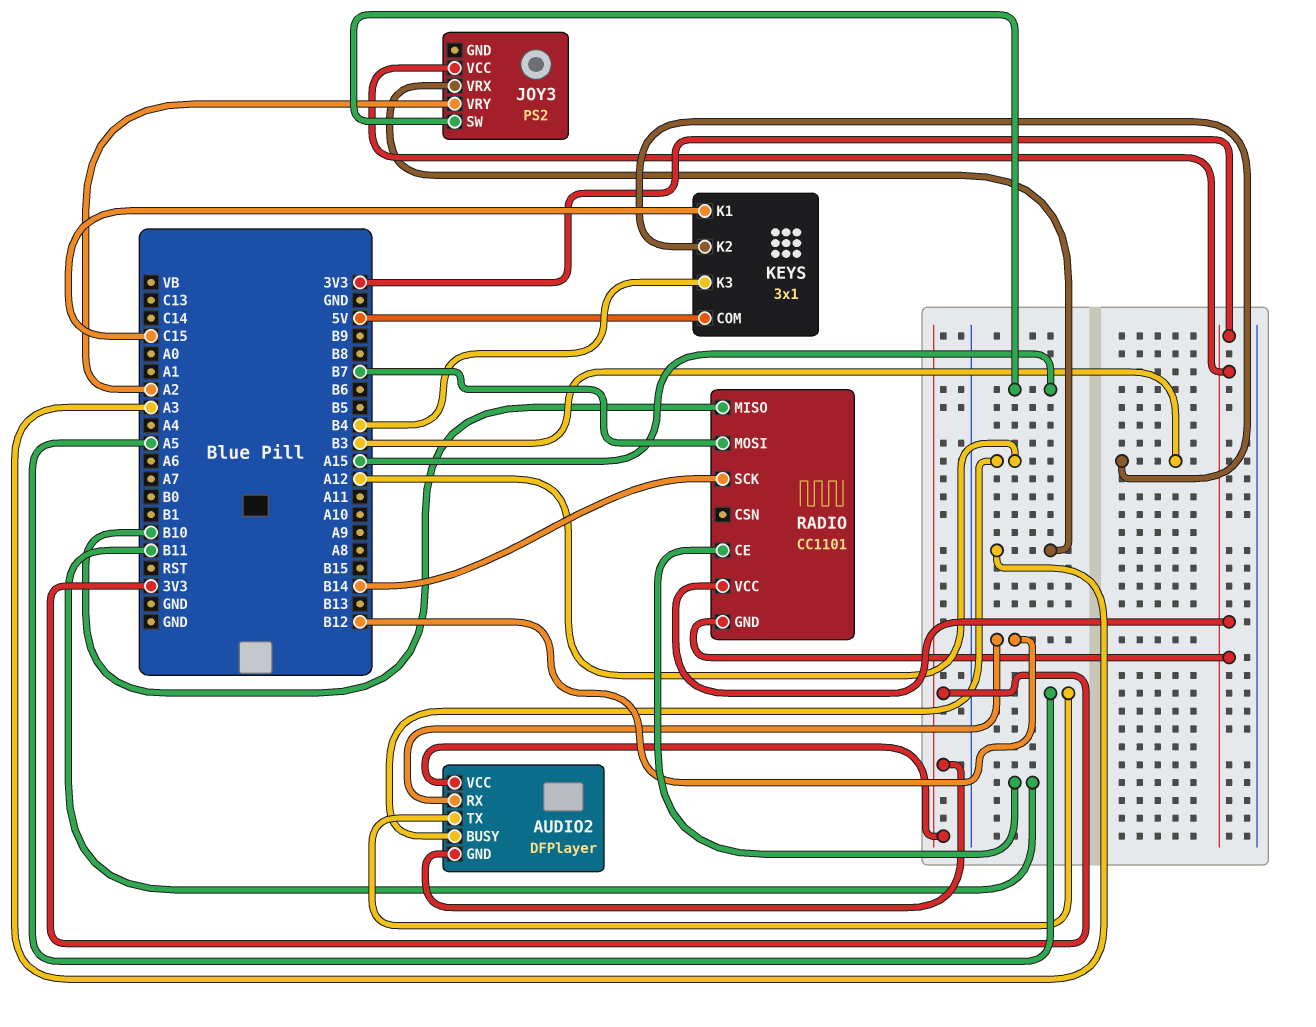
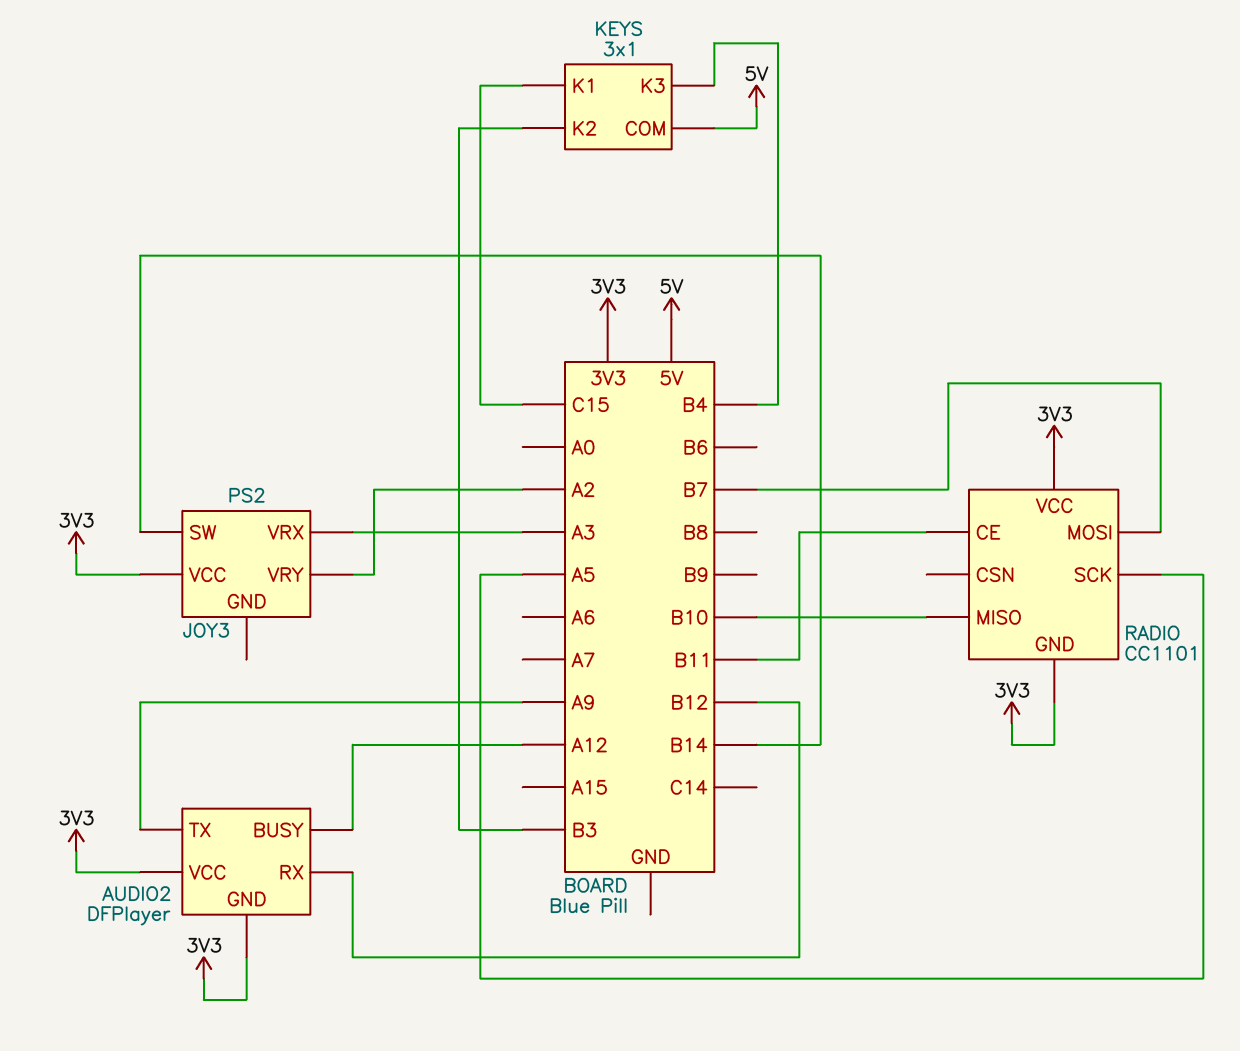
AUDIO2 pin TX: A5 -> A9
JOY3 pin SW: A15 -> B14
RADIO pin SCK: B14 -> A5

